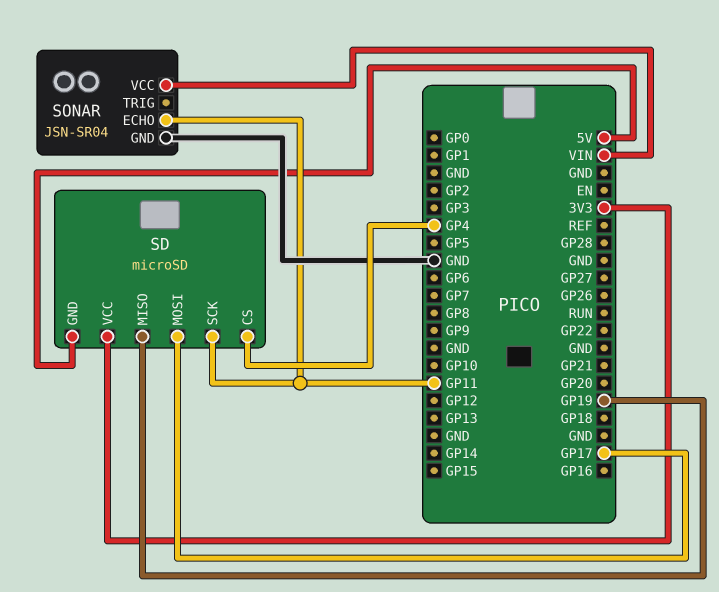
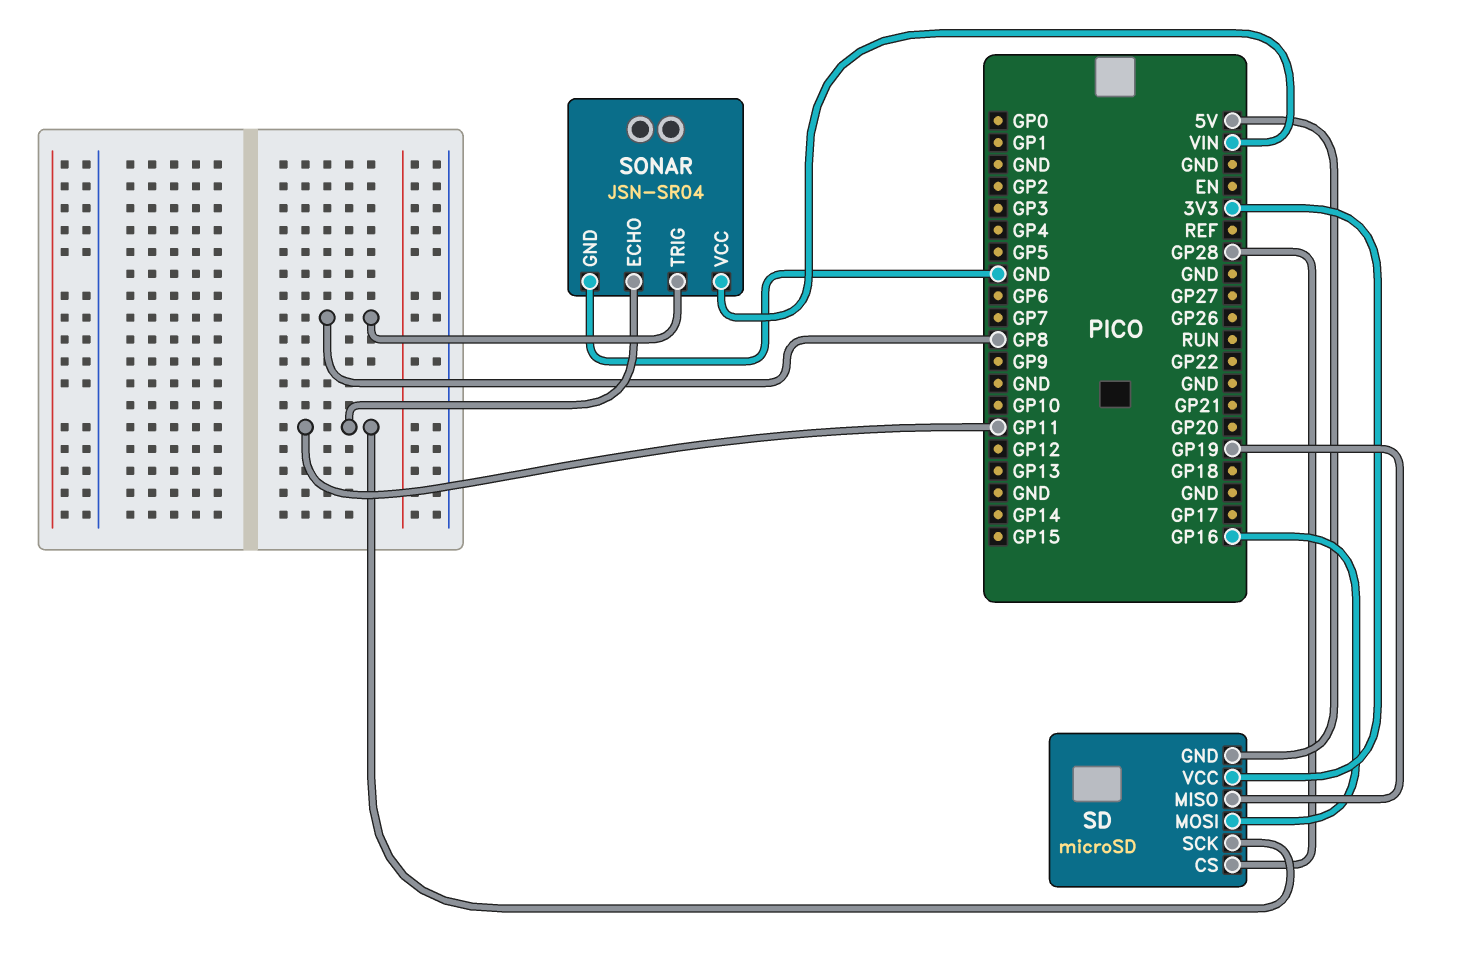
SD pin CS: GP4 -> GP28
SD pin MOSI: GP17 -> GP16
SONAR pin TRIG: none -> GP8

